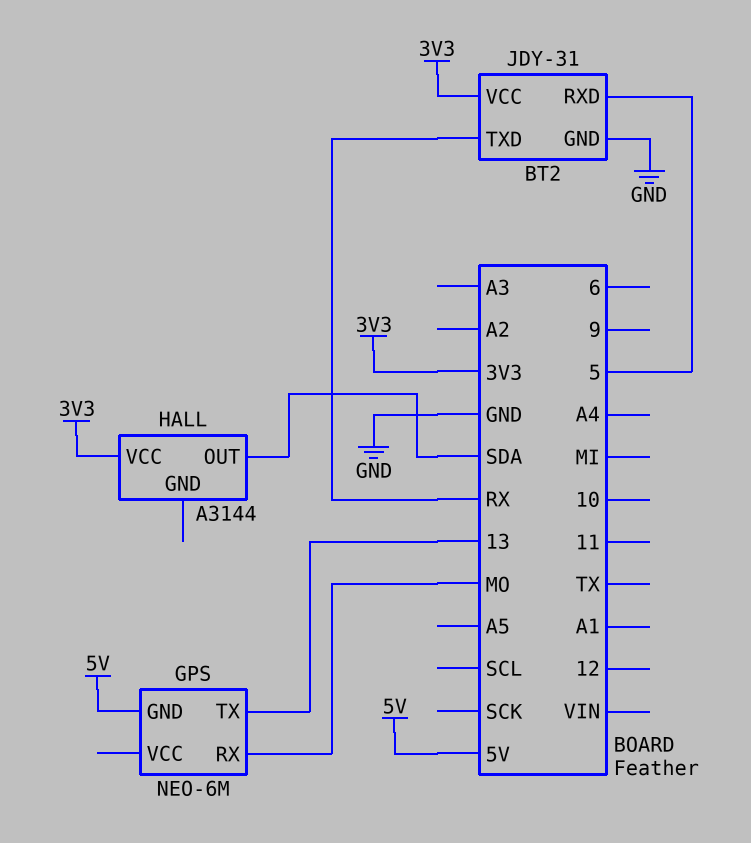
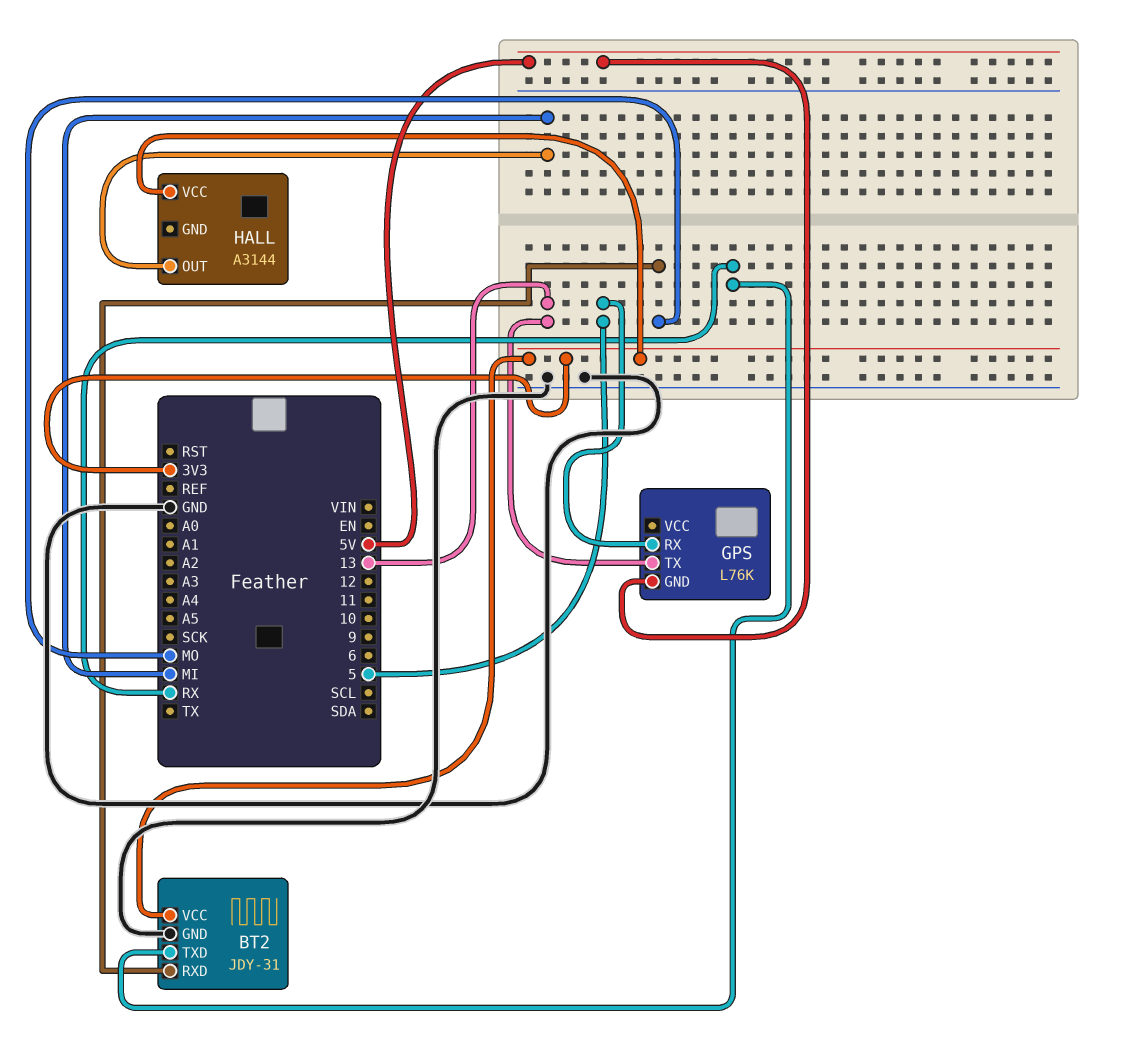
BT2 pin RXD: 5 -> MO
GPS: NEO-6M -> L76K
GPS pin RX: MO -> 5
HALL pin OUT: SDA -> MI

